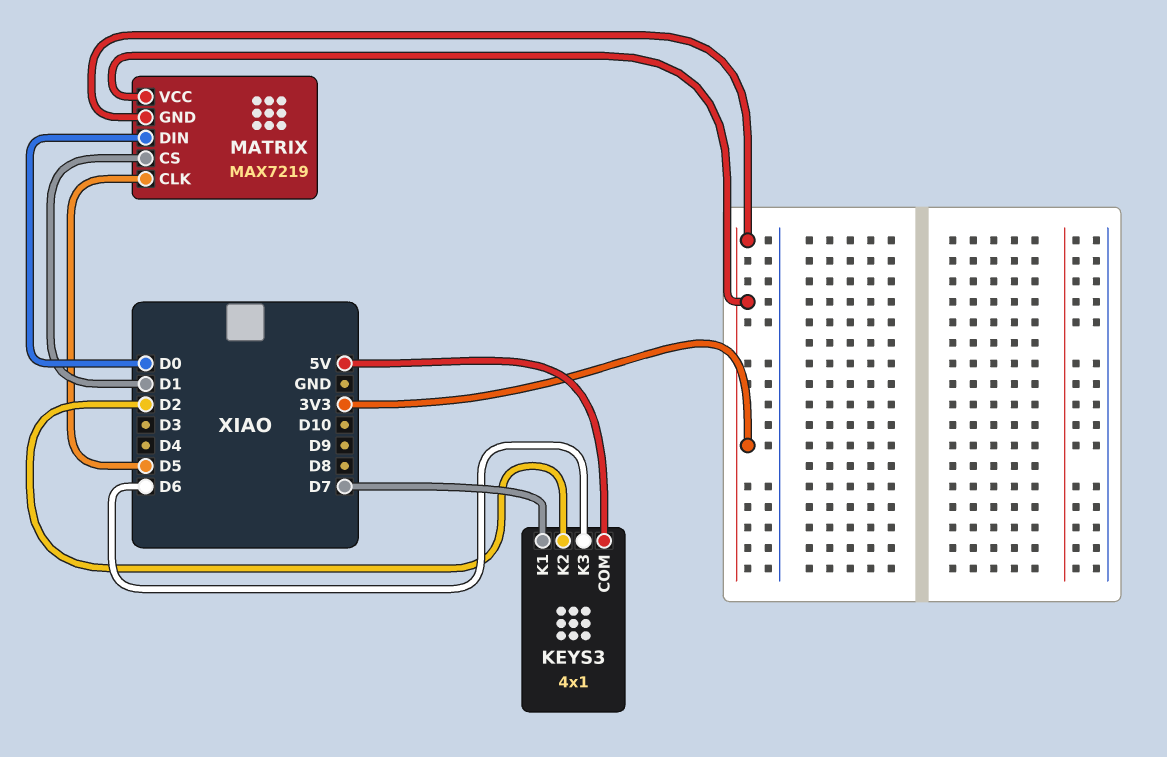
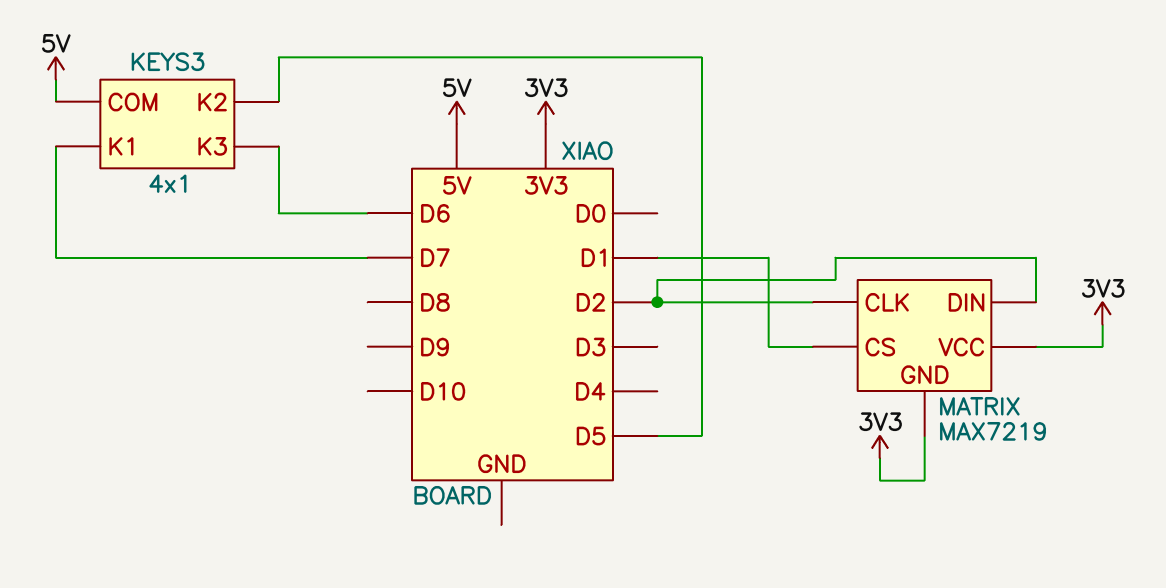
KEYS3 pin K2: D2 -> D5
MATRIX pin CLK: D5 -> D2
MATRIX pin DIN: D0 -> D2

